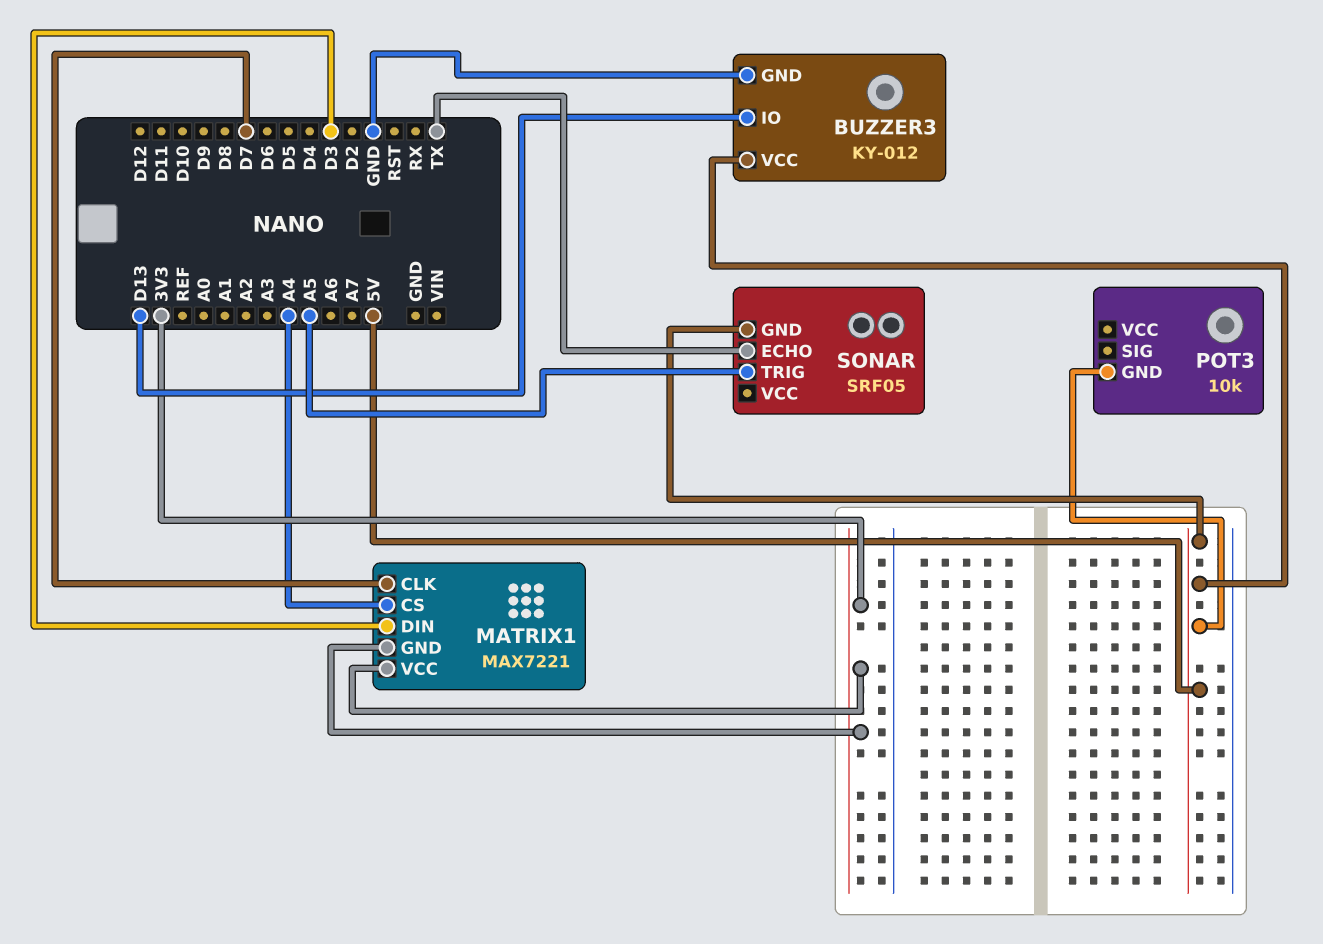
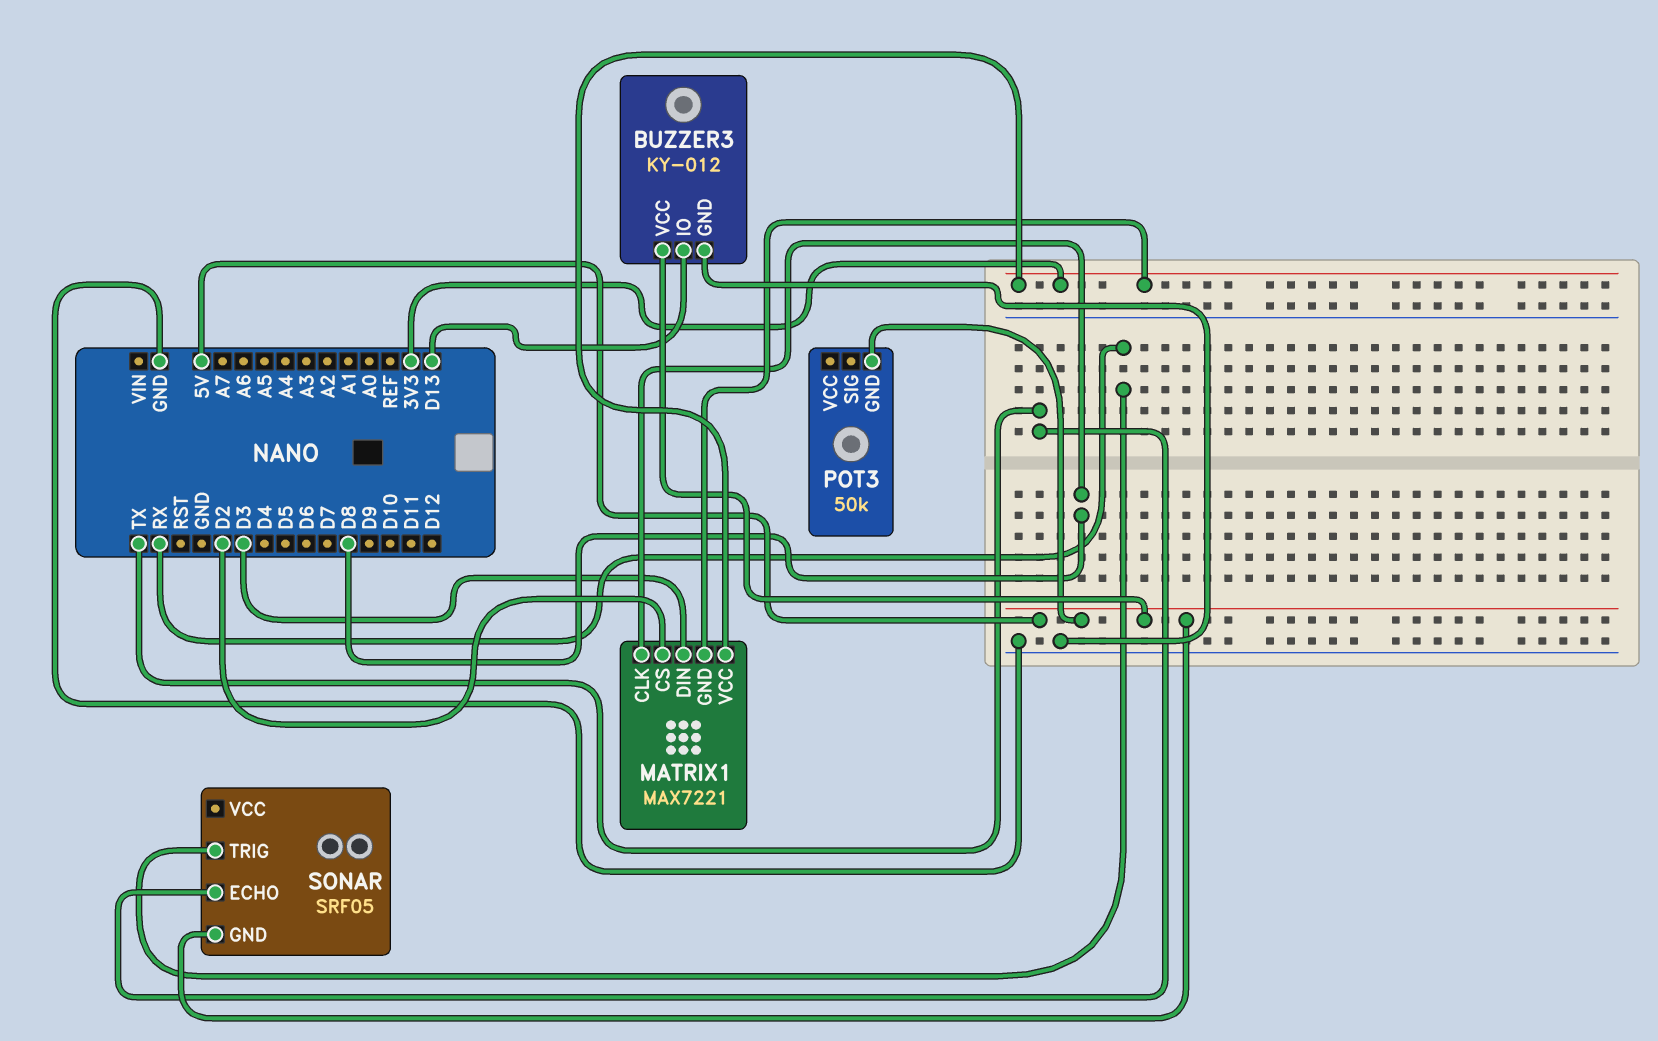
MATRIX1 pin CLK: D7 -> D8
MATRIX1 pin CS: A4 -> D2
POT3: 10k -> 50k
SONAR pin TRIG: A5 -> RX

